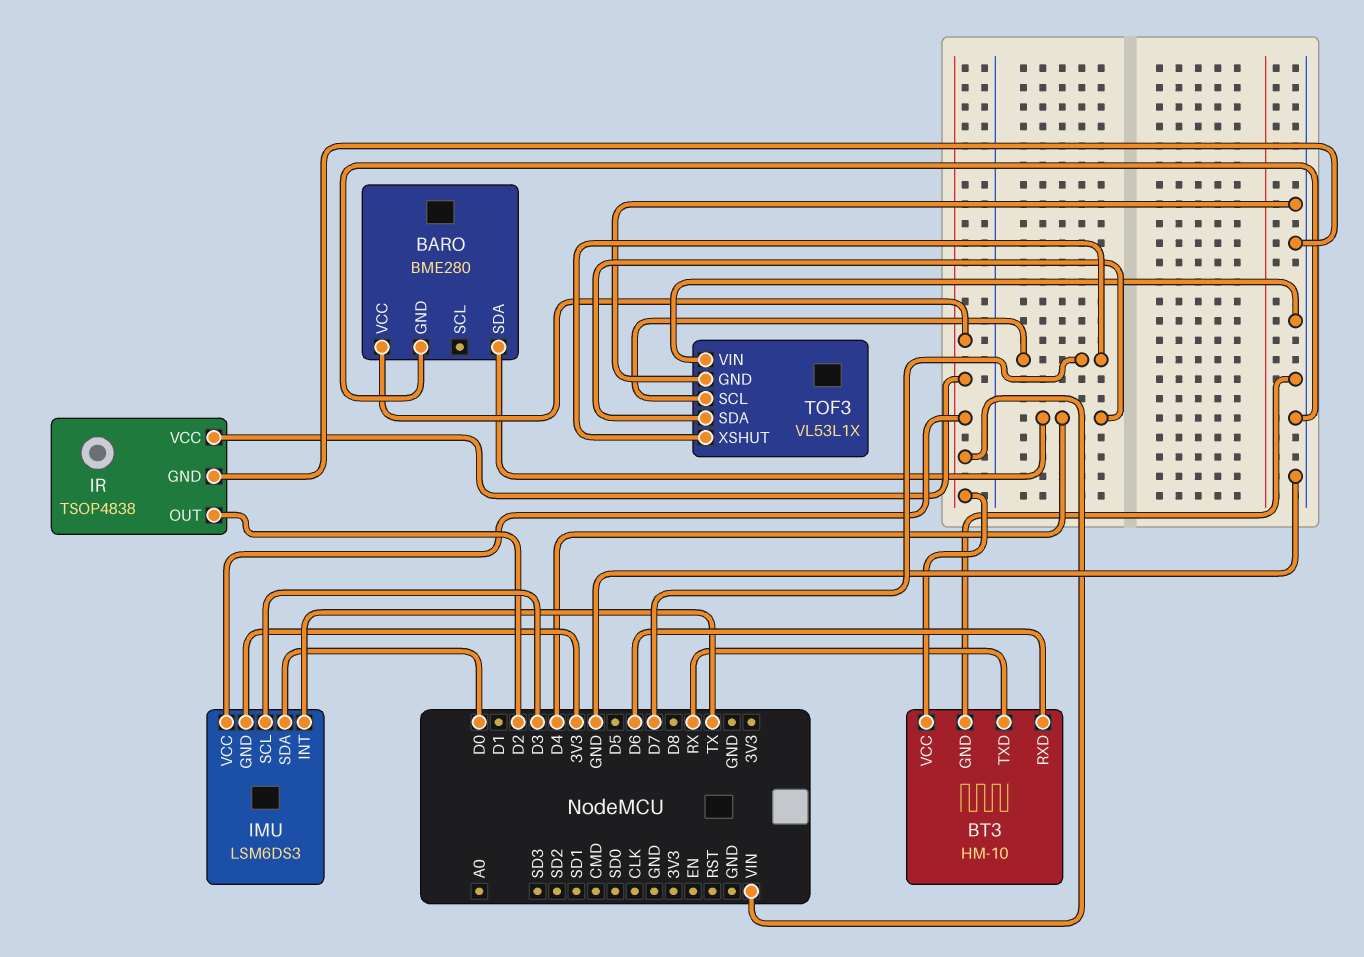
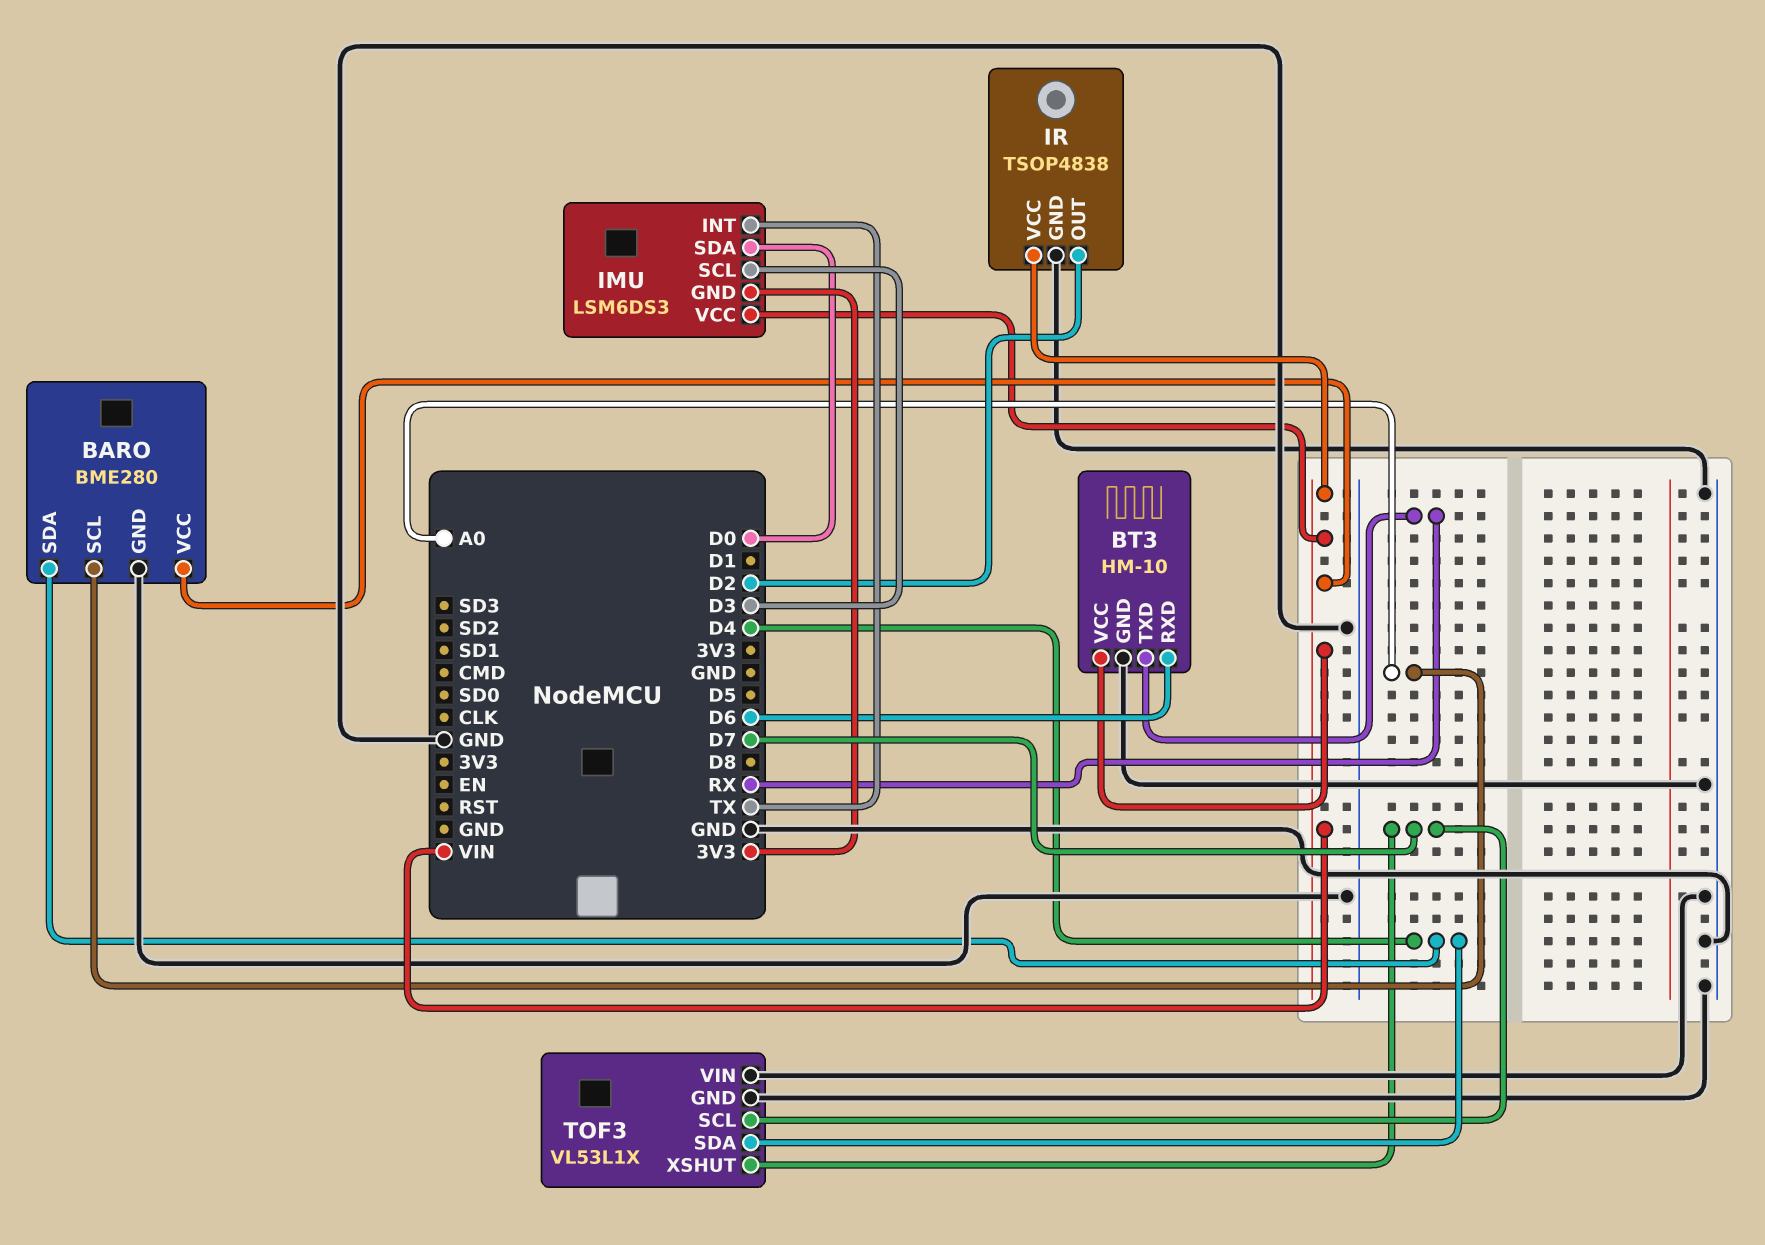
BARO pin SCL: none -> A0

